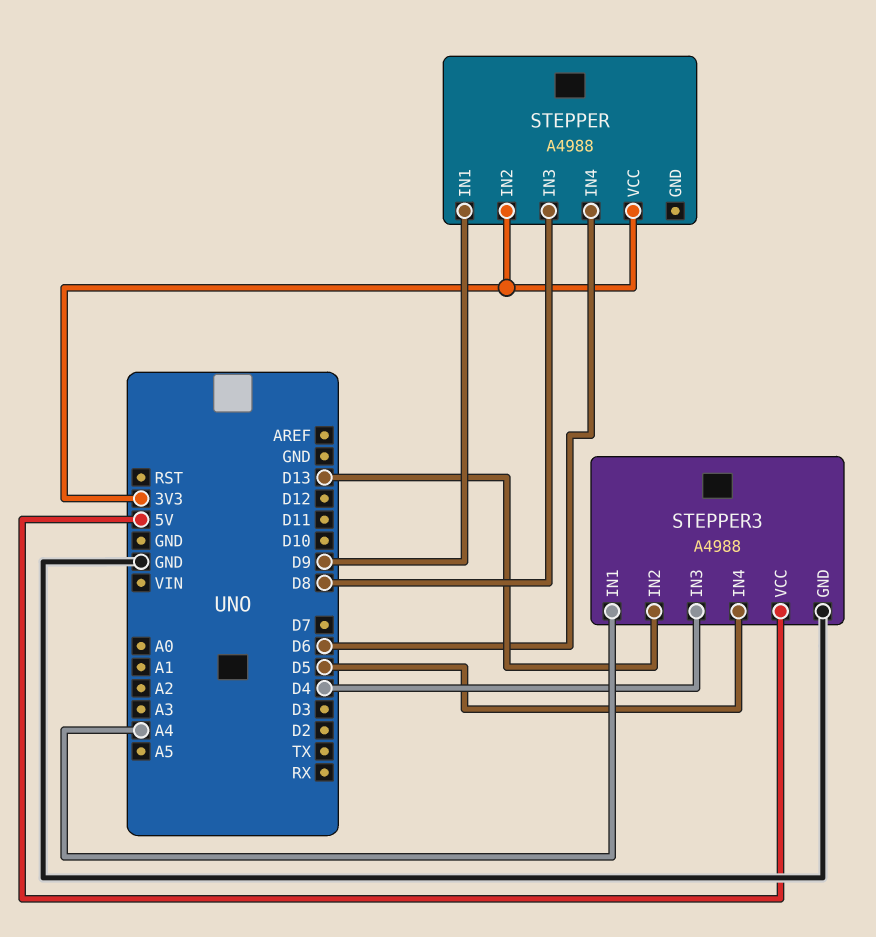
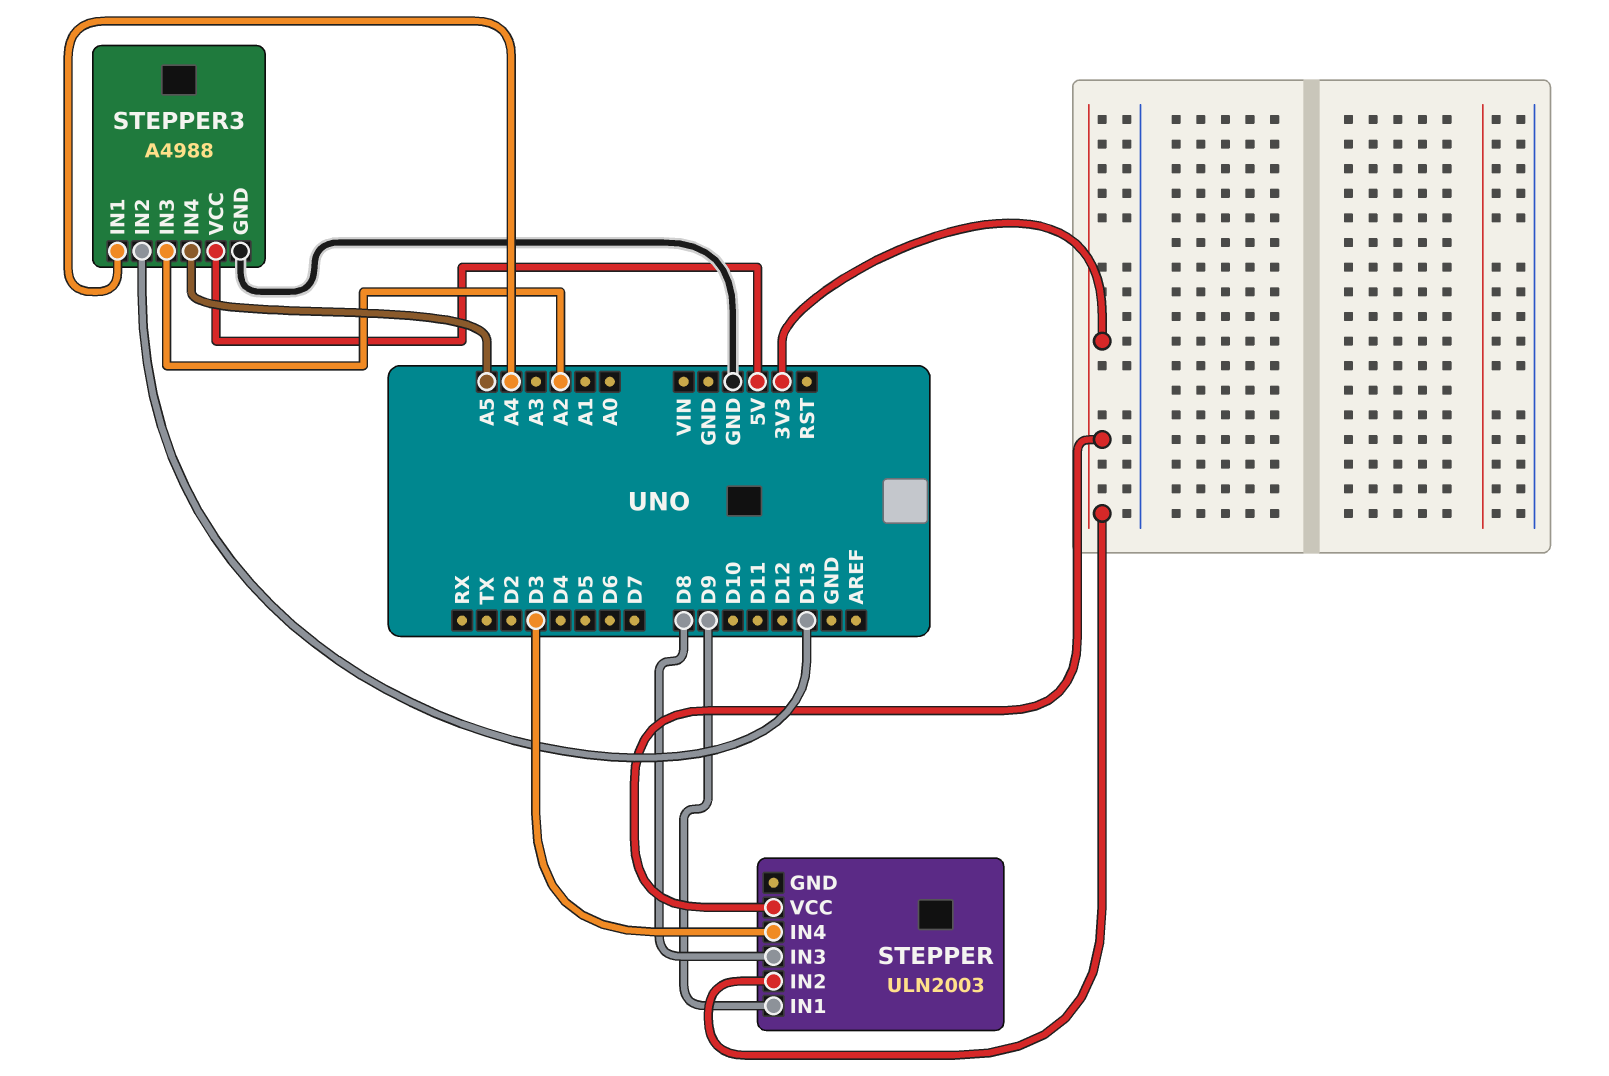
STEPPER: A4988 -> ULN2003
STEPPER pin IN4: D6 -> D3
STEPPER3 pin IN3: D4 -> A2
STEPPER3 pin IN4: D5 -> A5

